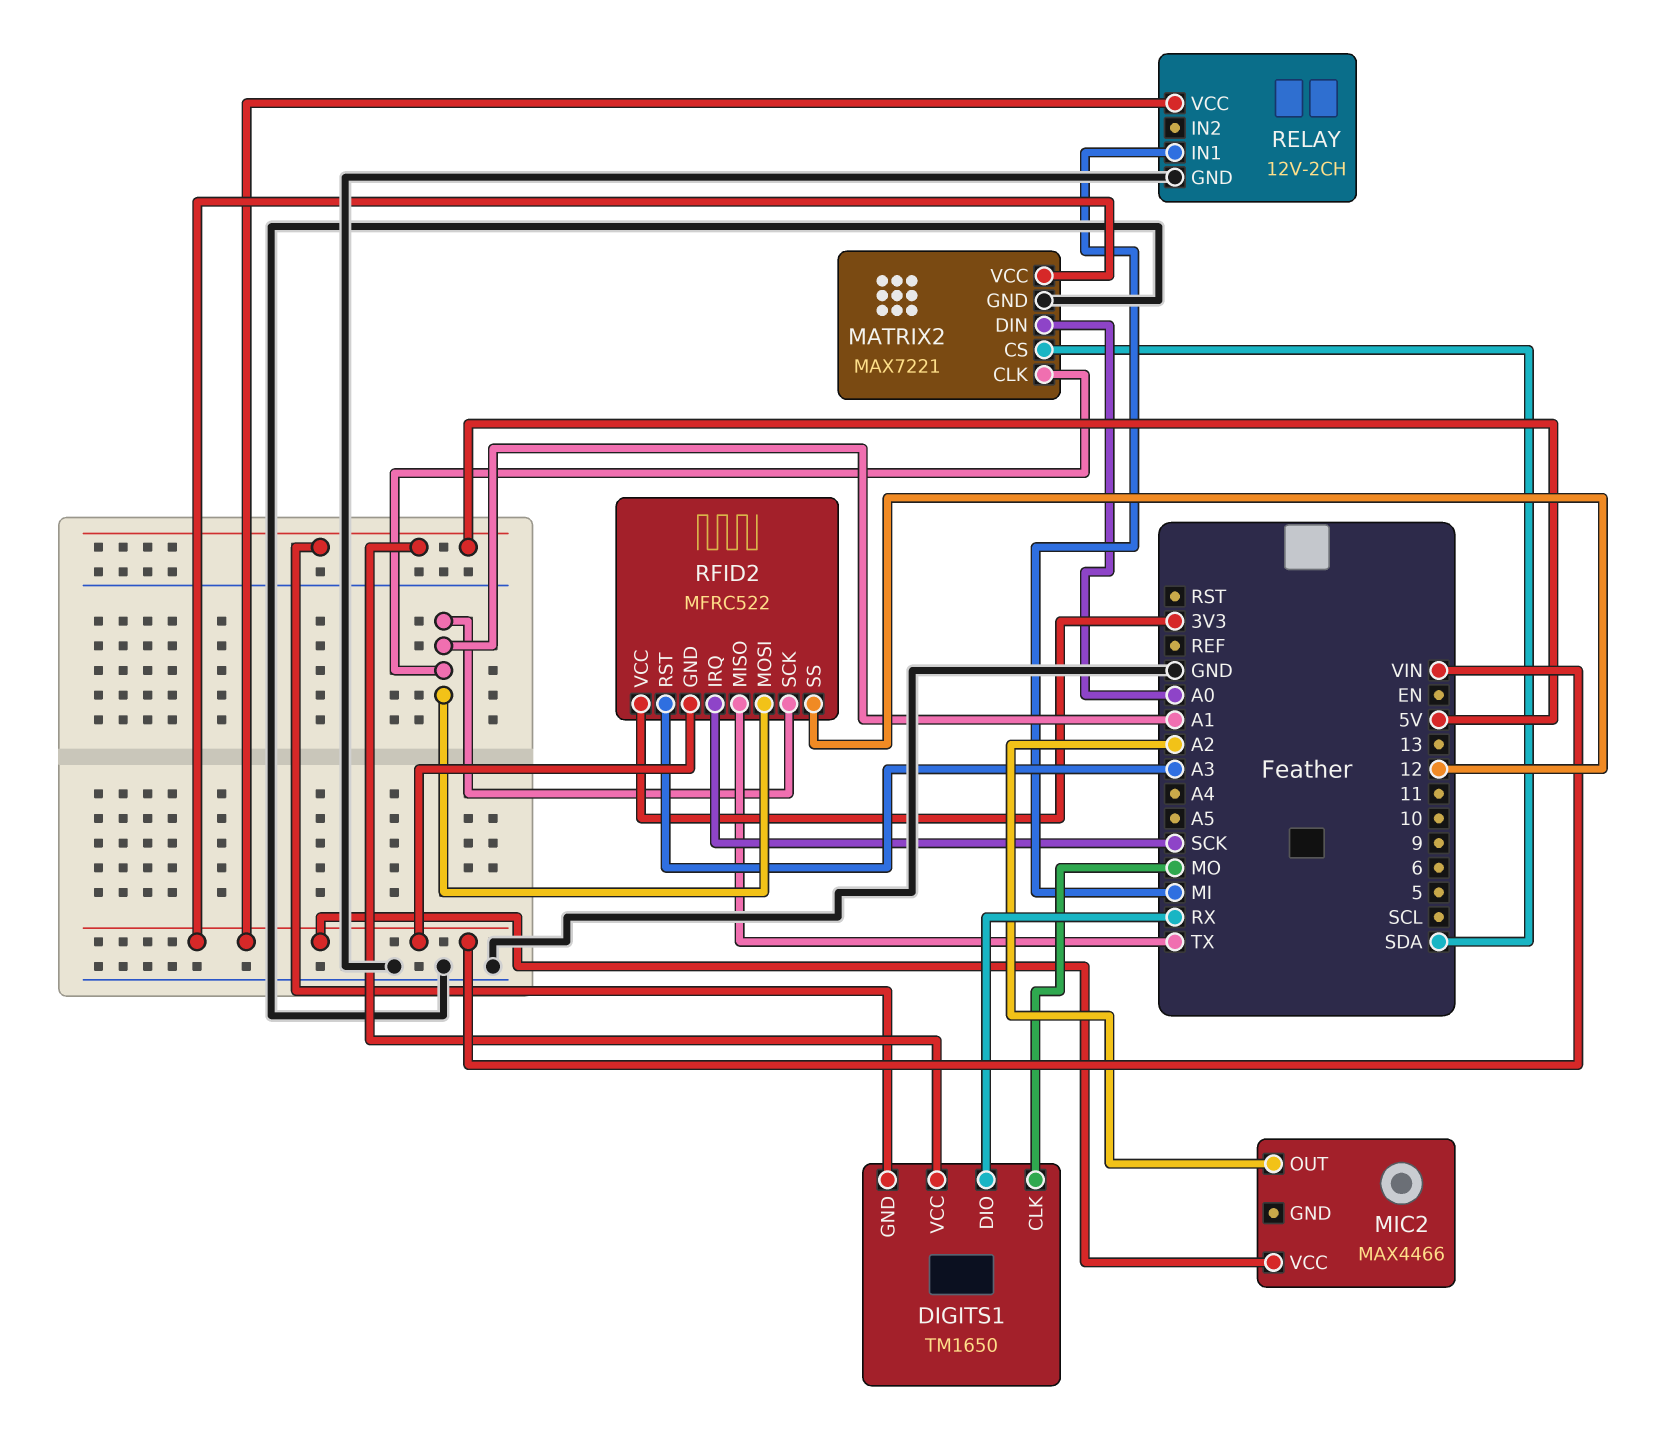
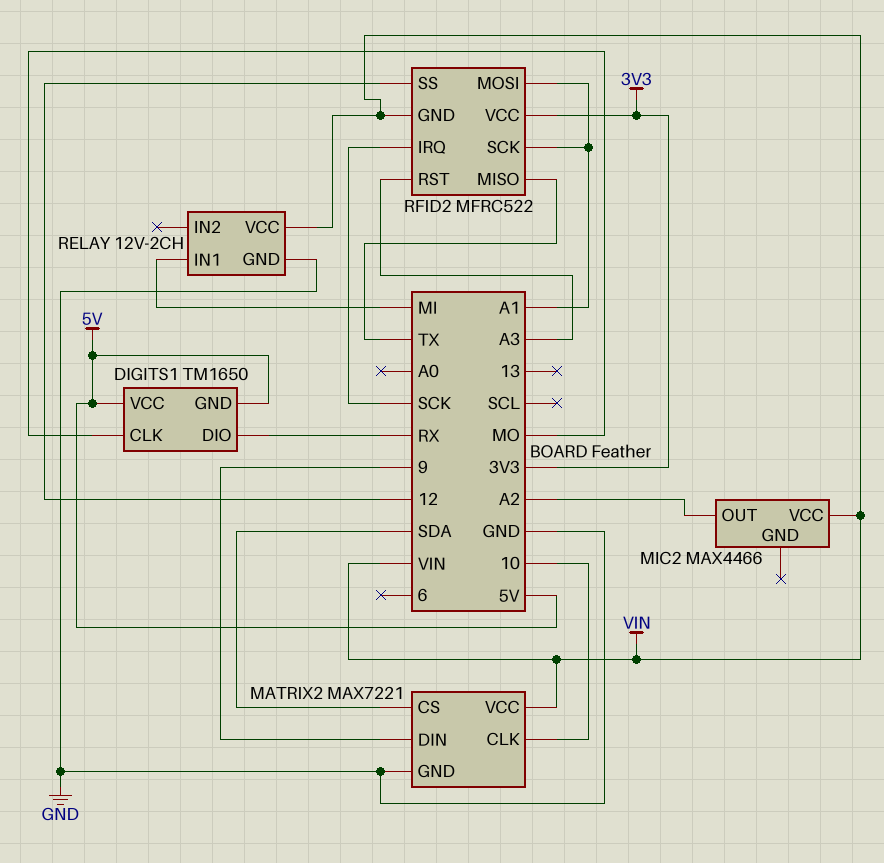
MATRIX2 pin CLK: A1 -> 10
MATRIX2 pin DIN: A0 -> 9

